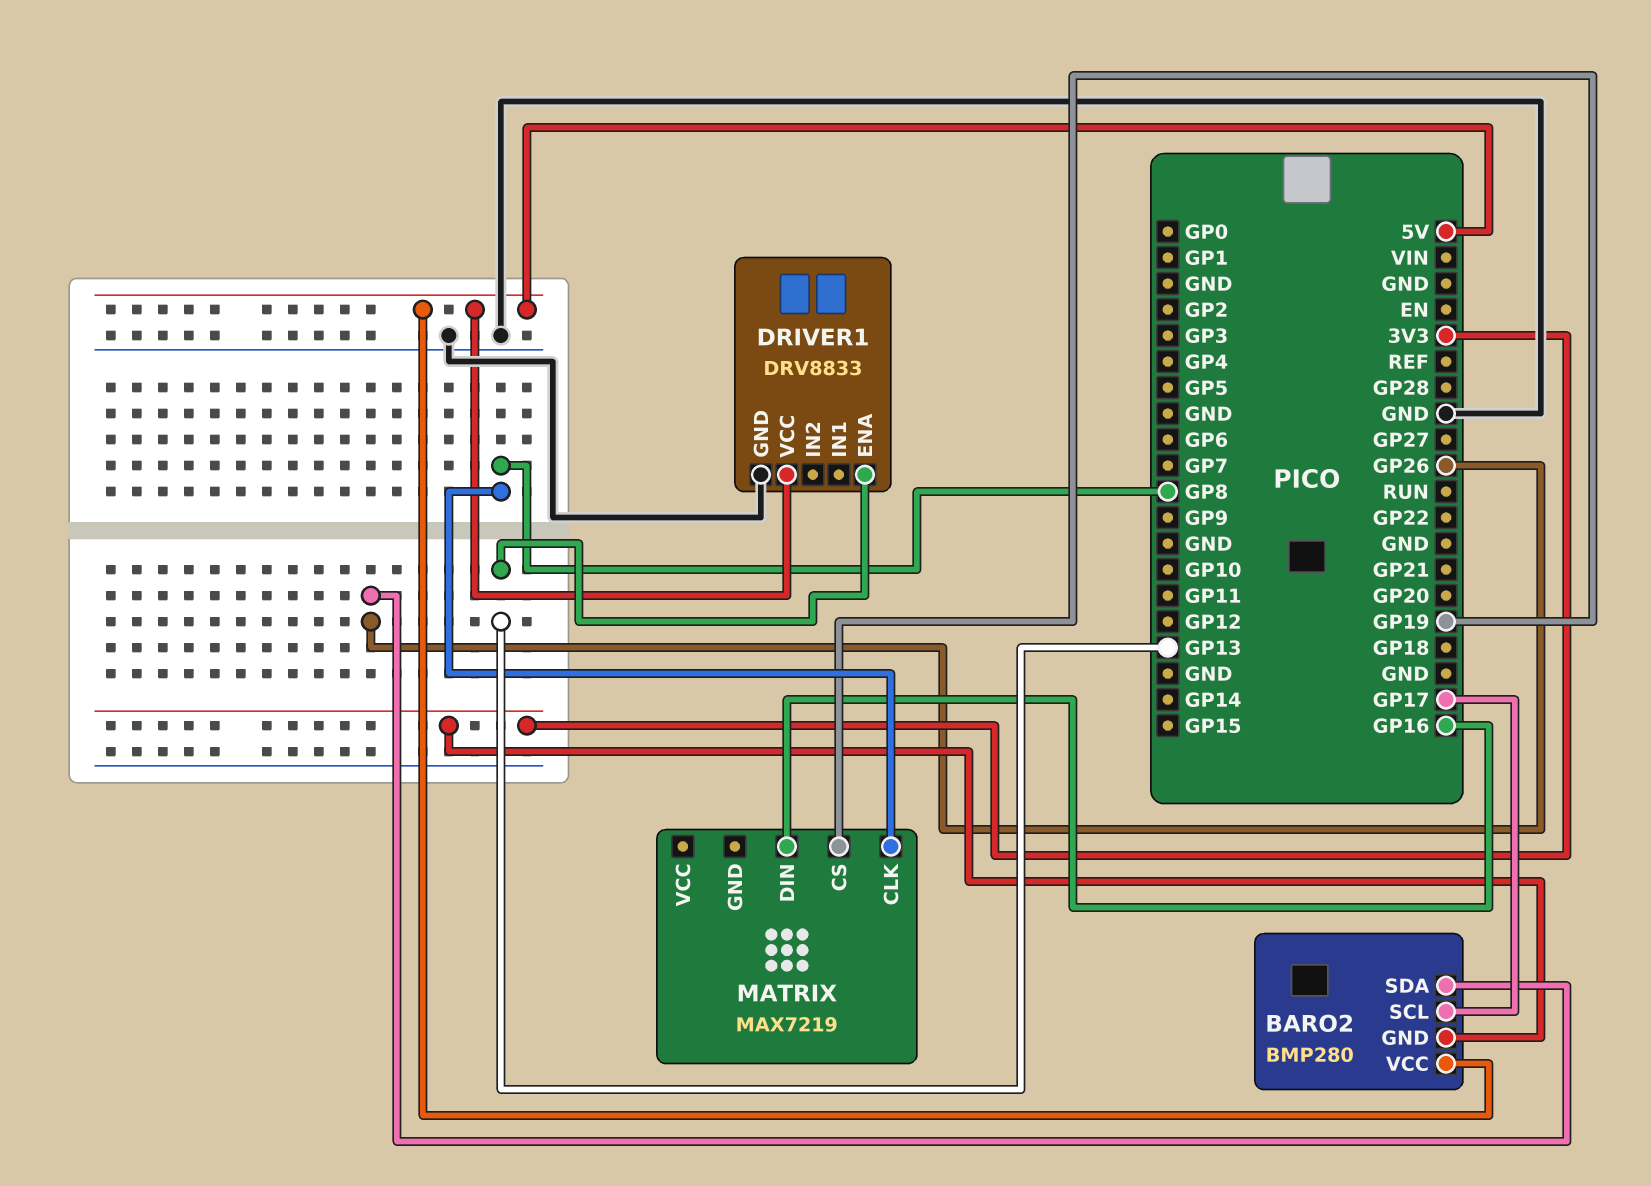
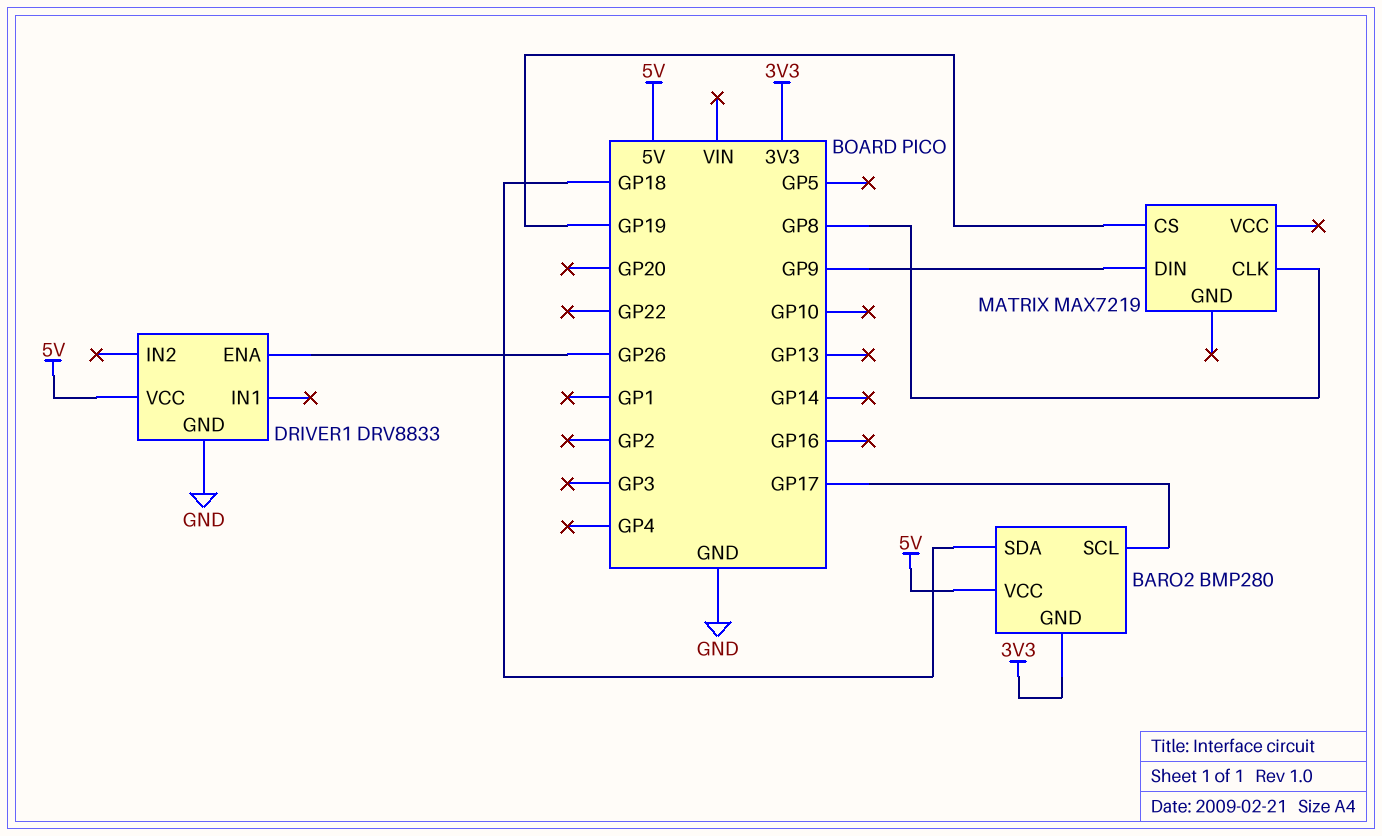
BARO2 pin SDA: GP26 -> GP18
DRIVER1 pin ENA: GP13 -> GP26
MATRIX pin DIN: GP16 -> GP9

